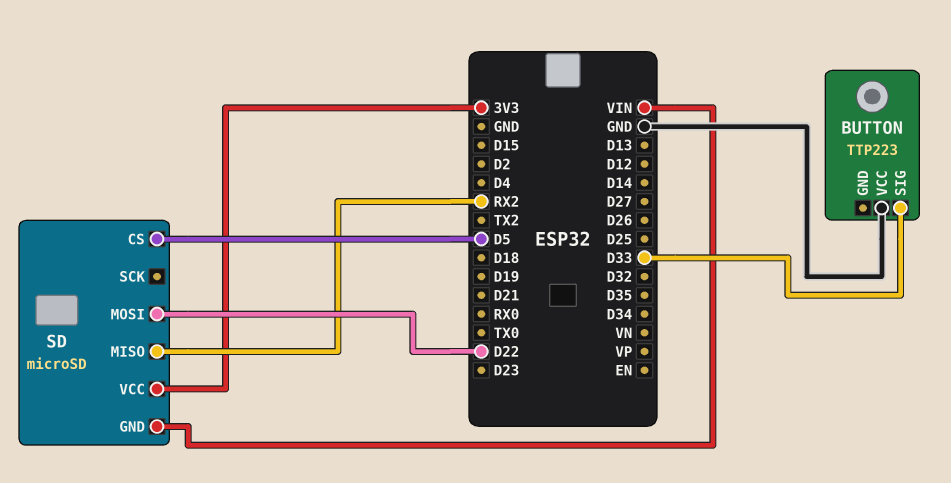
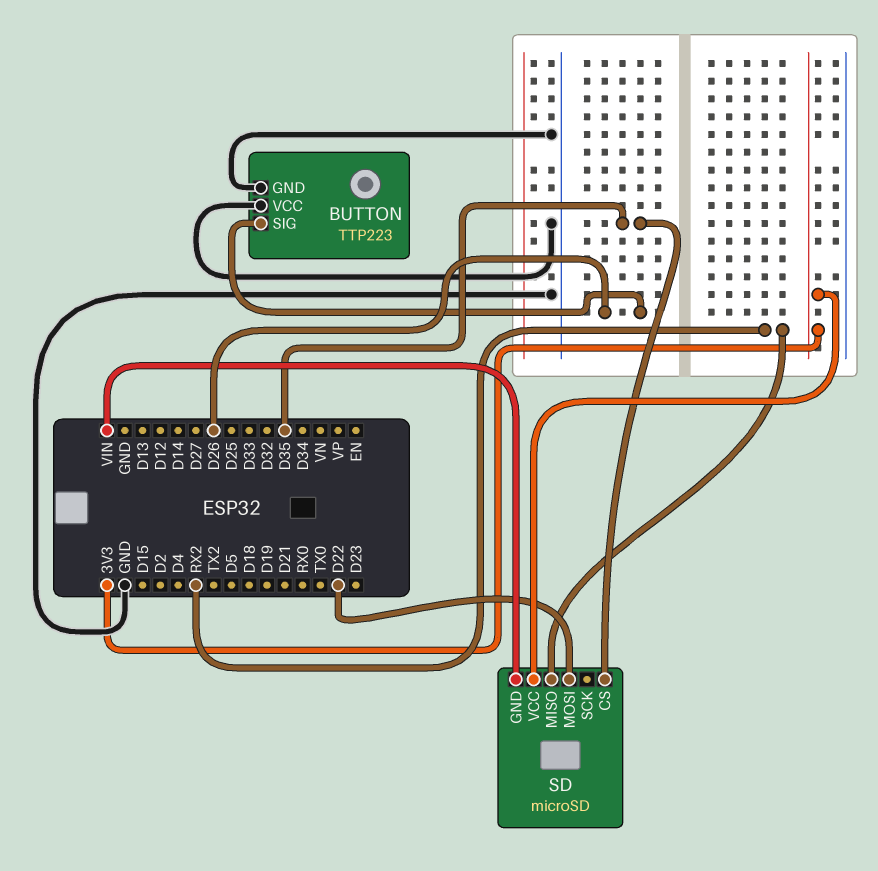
BUTTON pin GND: none -> GND
BUTTON pin SIG: D33 -> D26
SD pin CS: D5 -> D35

